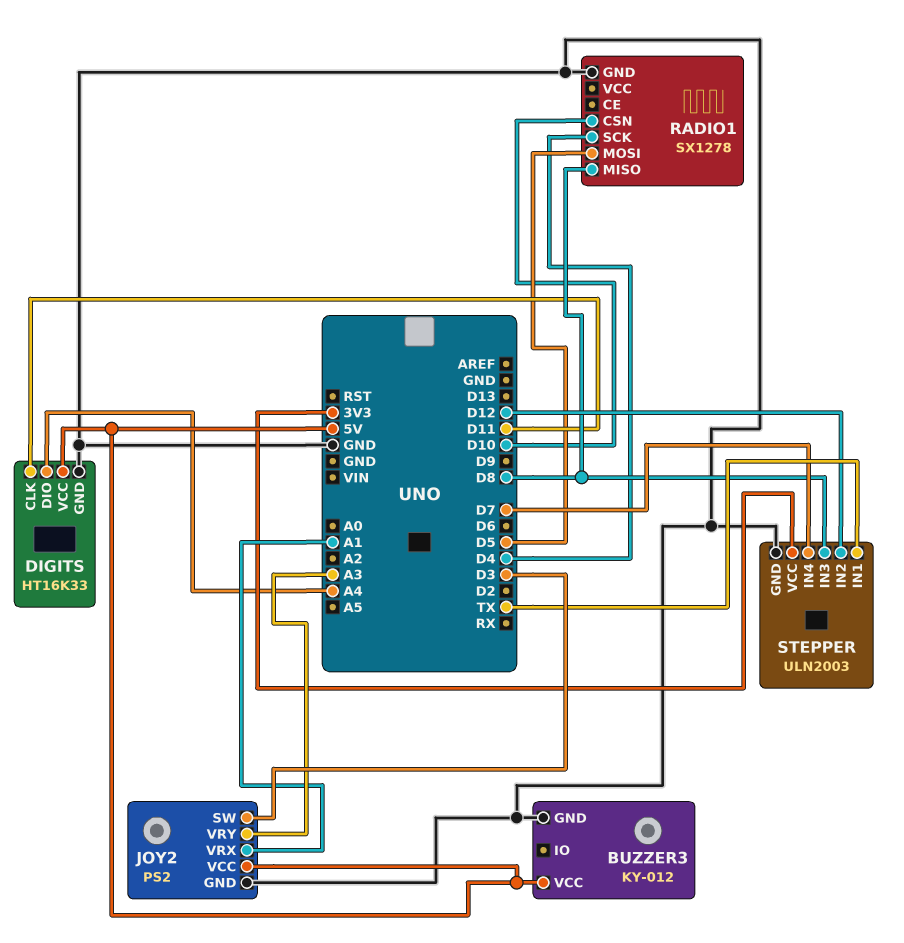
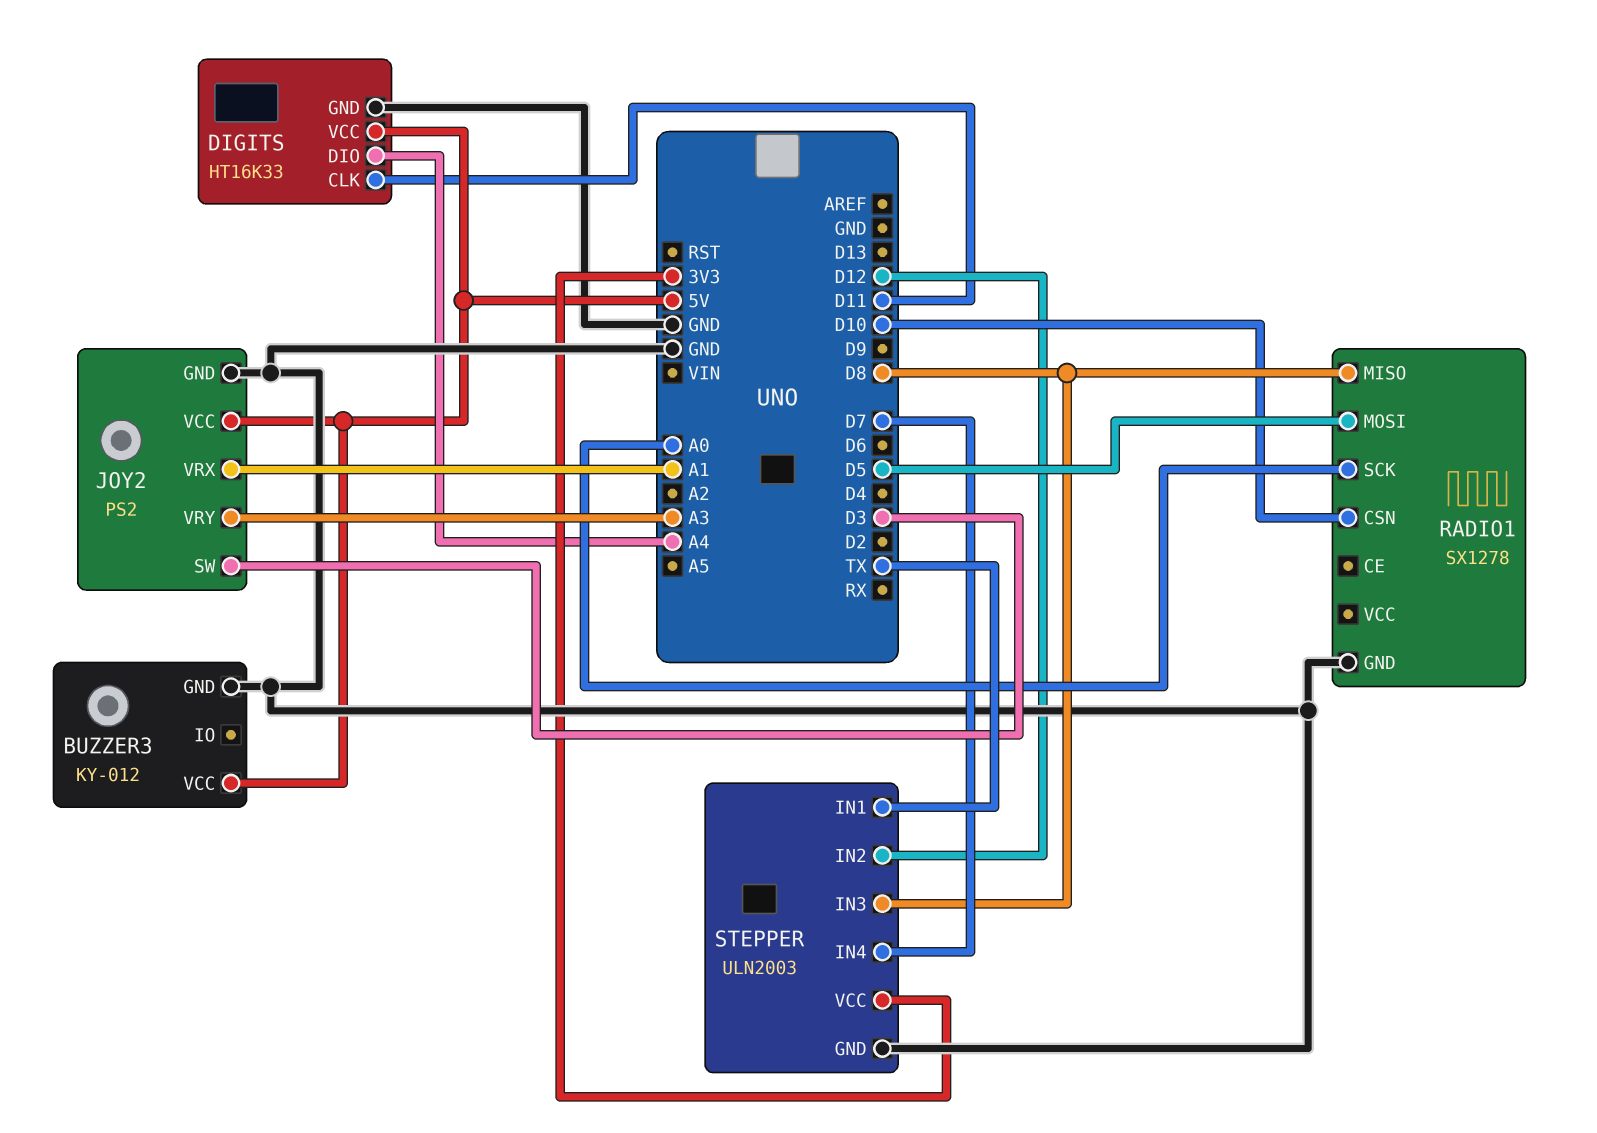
RADIO1 pin SCK: D4 -> A0

